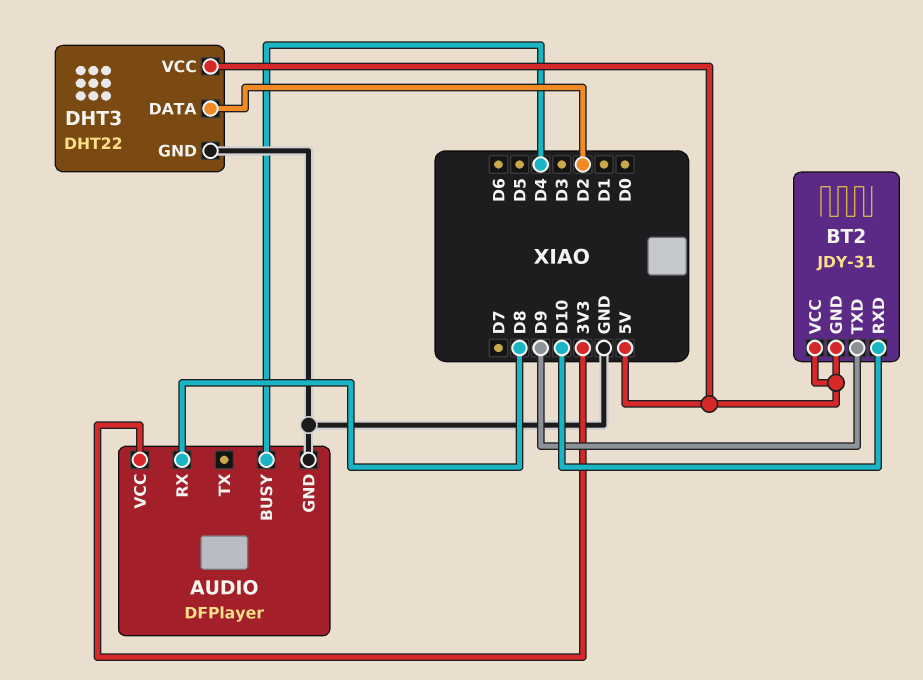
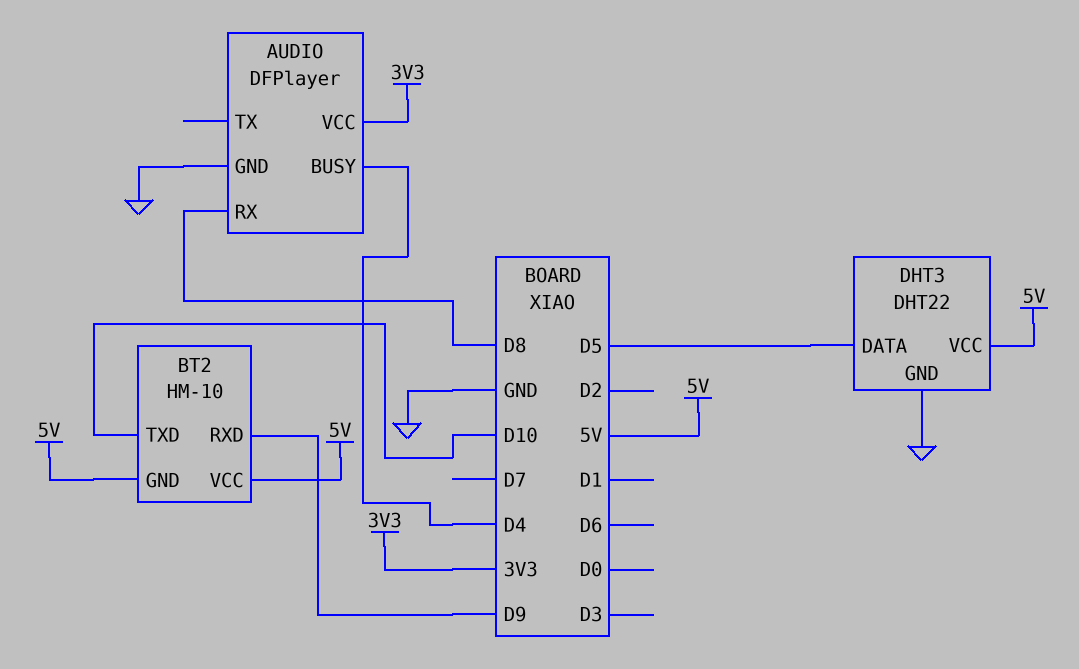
BT2: JDY-31 -> HM-10
BT2 pin RXD: D10 -> D9
BT2 pin TXD: D9 -> D10
DHT3 pin DATA: D2 -> D5

